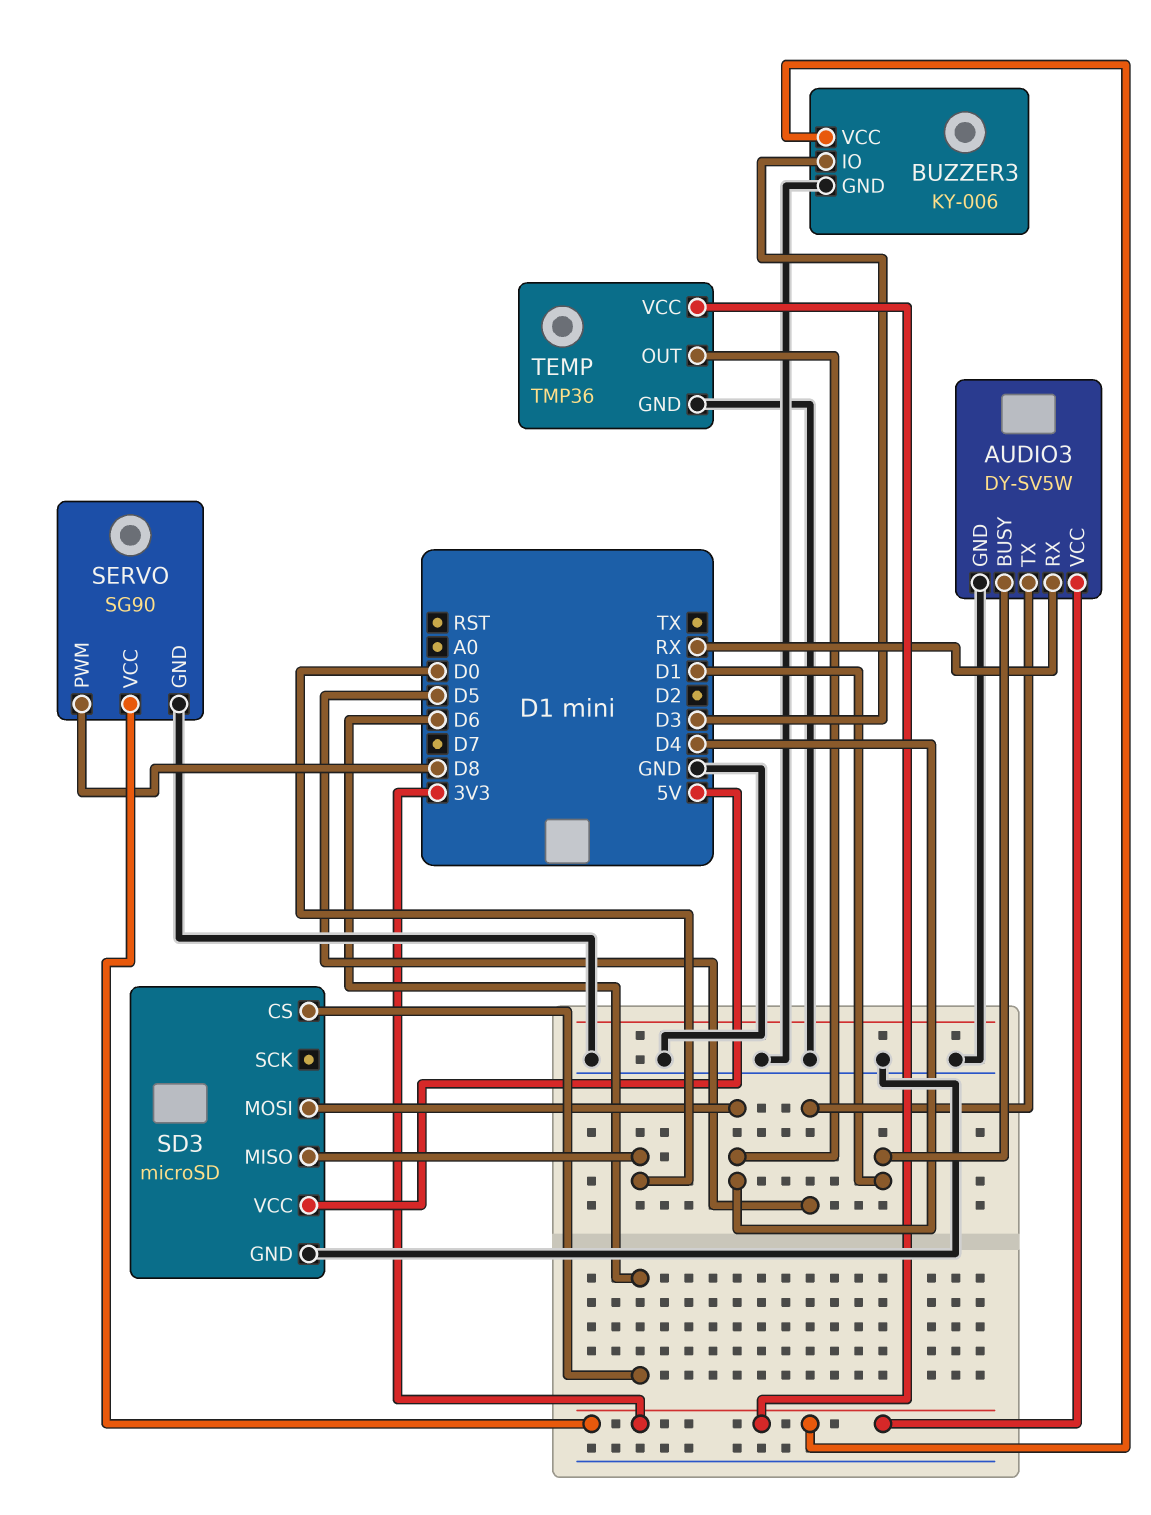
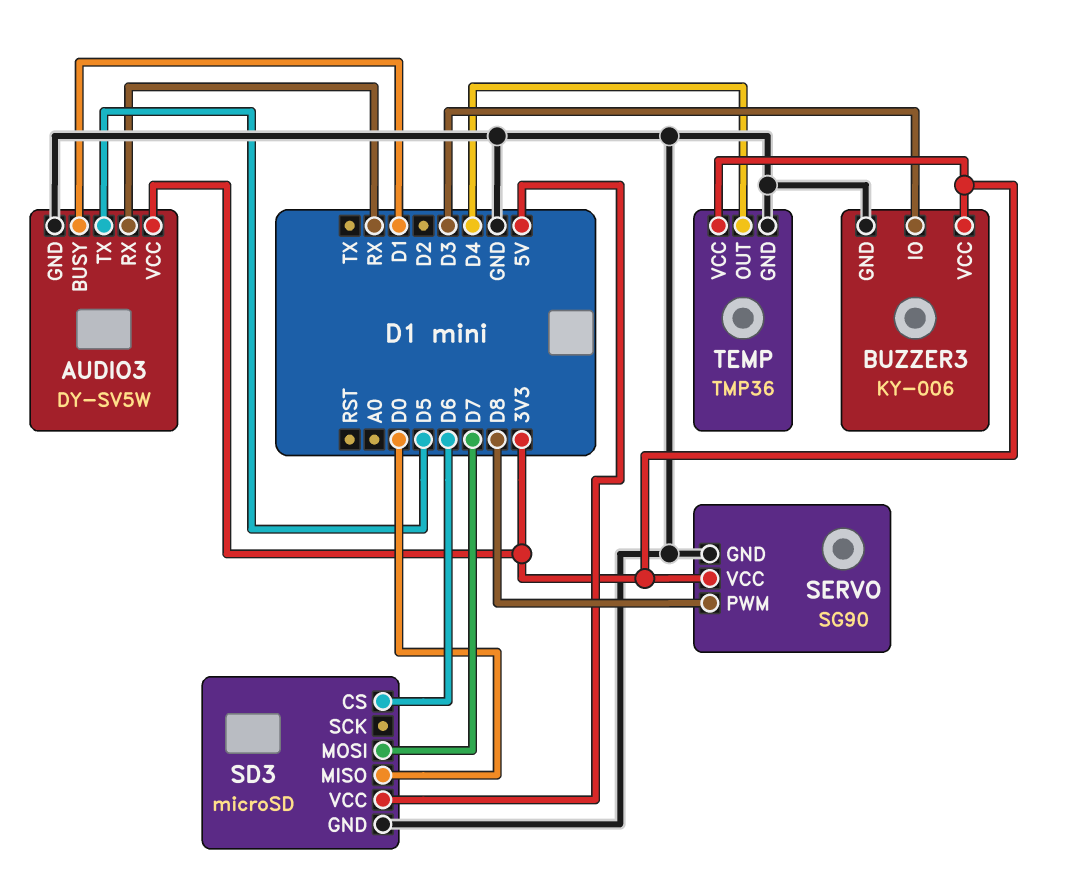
SD3 pin MOSI: D4 -> D7

